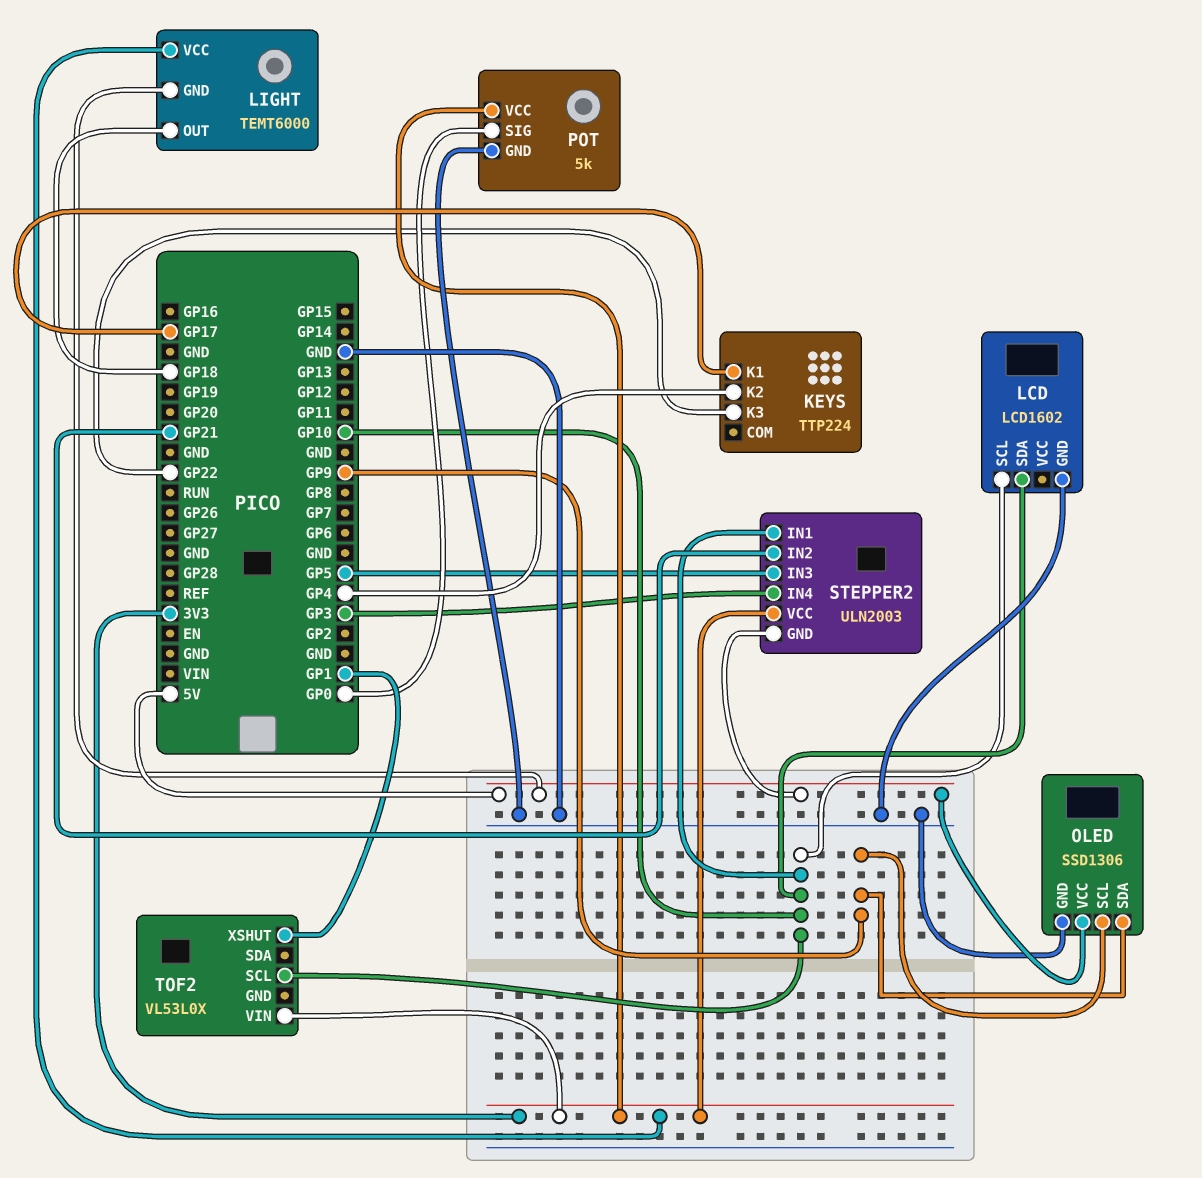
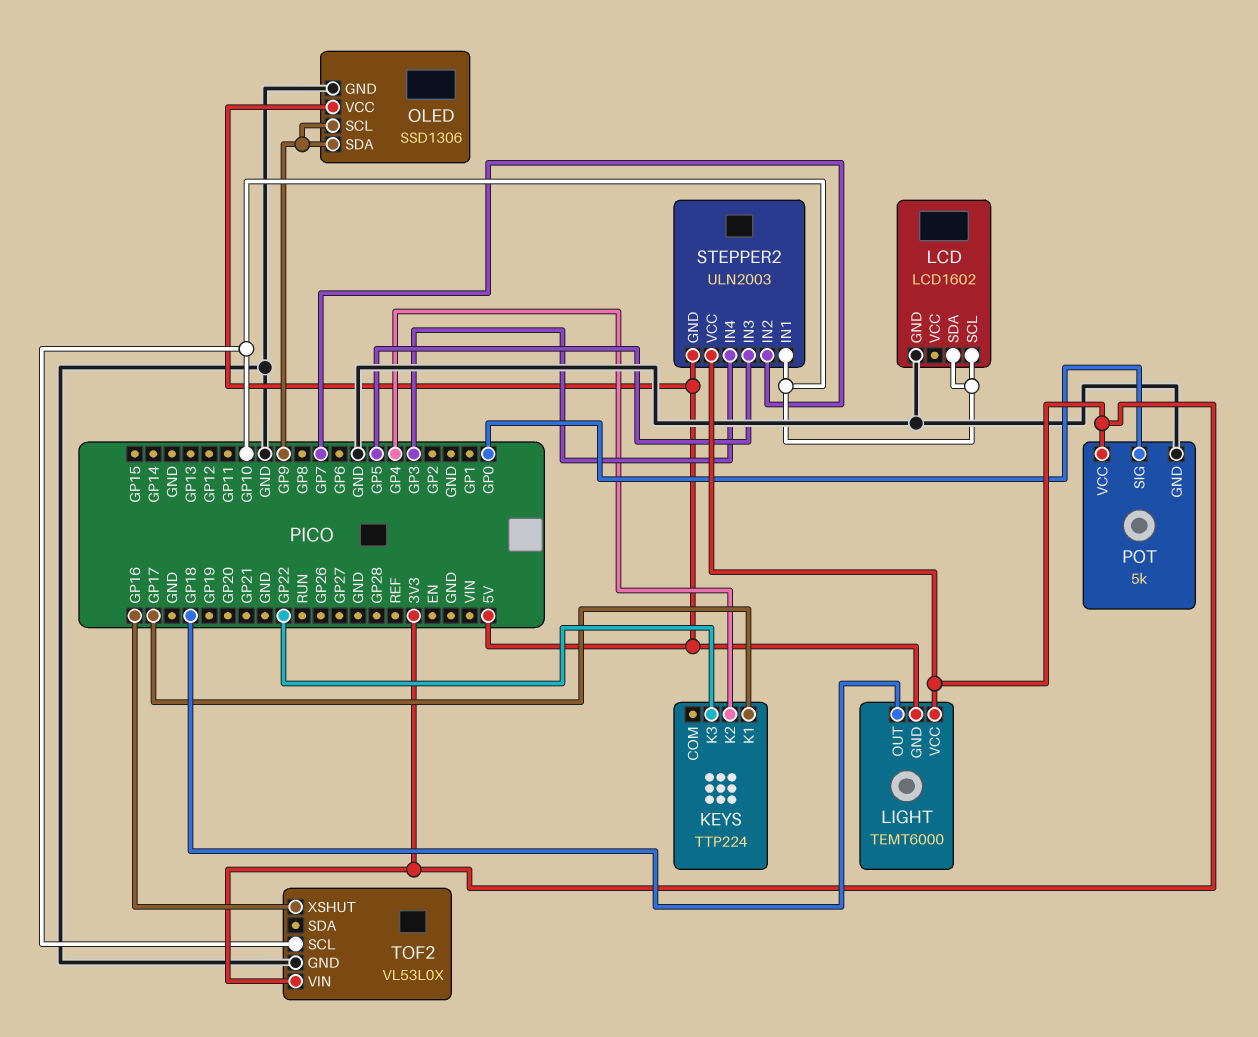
STEPPER2 pin IN2: GP21 -> GP7
TOF2 pin GND: none -> GND
TOF2 pin XSHUT: GP1 -> GP16

